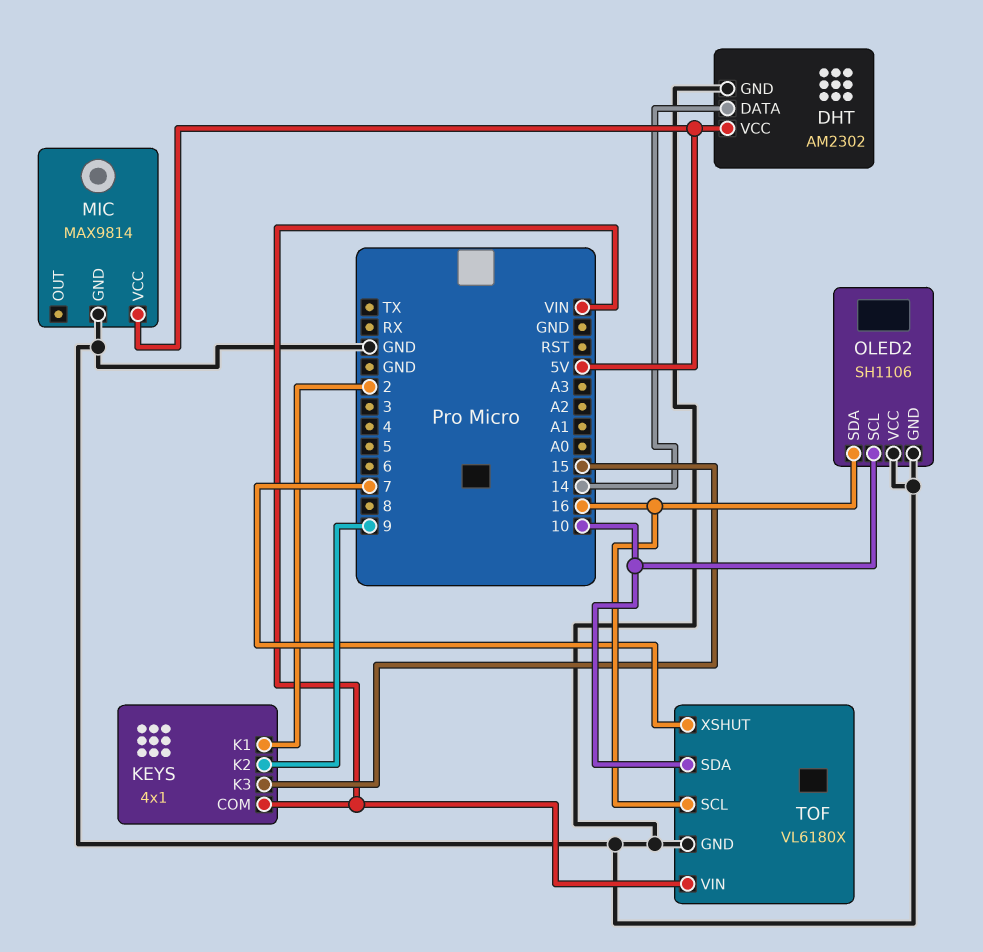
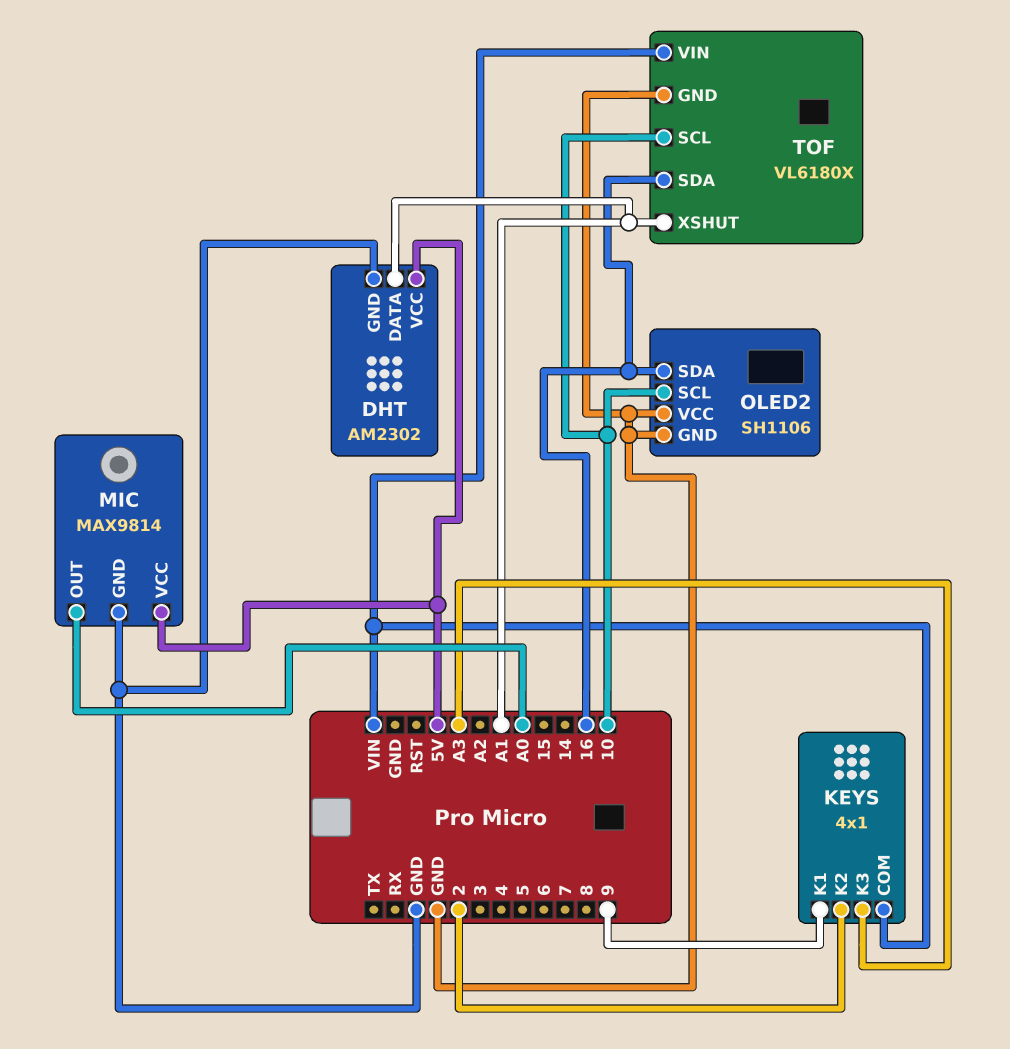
DHT pin DATA: 14 -> A1
KEYS pin K1: 2 -> 9
KEYS pin K2: 9 -> 2
KEYS pin K3: 15 -> A3
MIC pin OUT: none -> A0
TOF pin SCL: 16 -> 10
TOF pin SDA: 10 -> 16
TOF pin XSHUT: 7 -> A1

